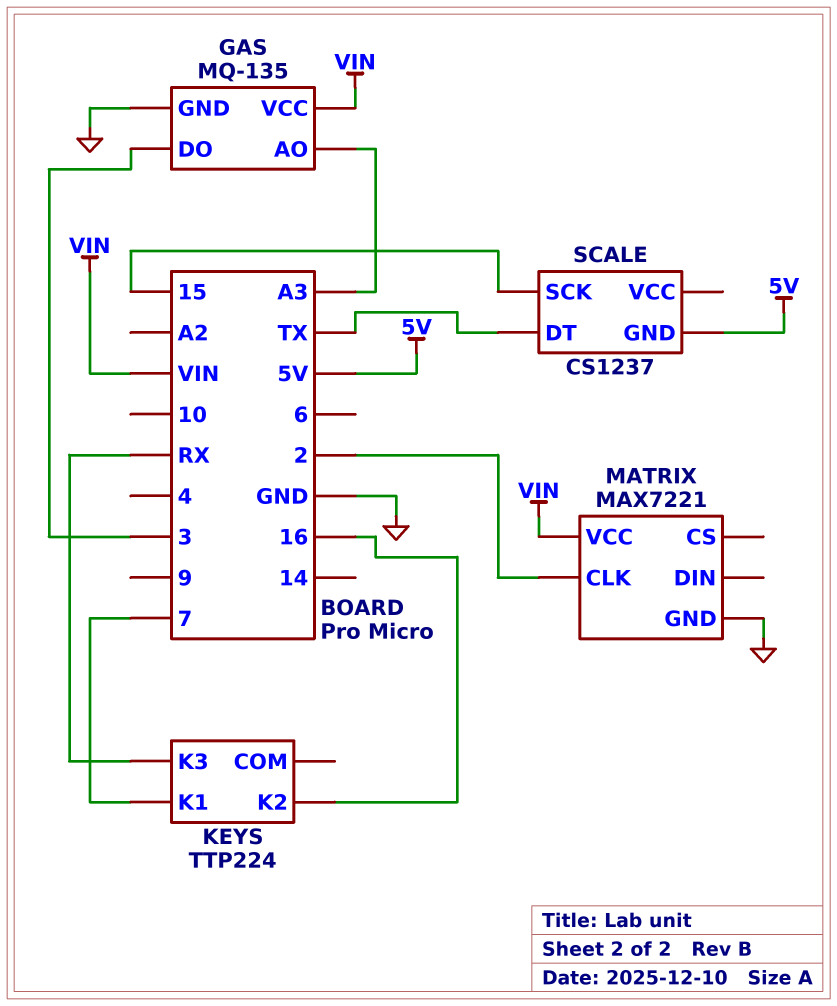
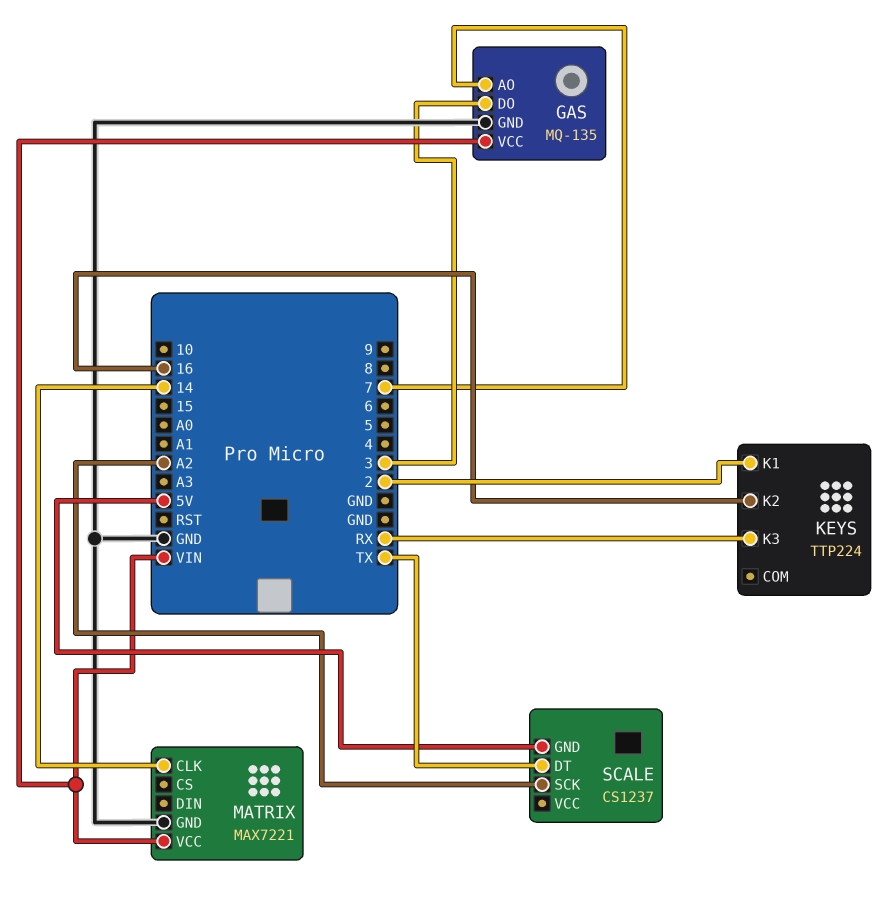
GAS pin AO: A3 -> 7
KEYS pin K1: 7 -> 2
MATRIX pin CLK: 2 -> 14
SCALE pin SCK: 15 -> A2

